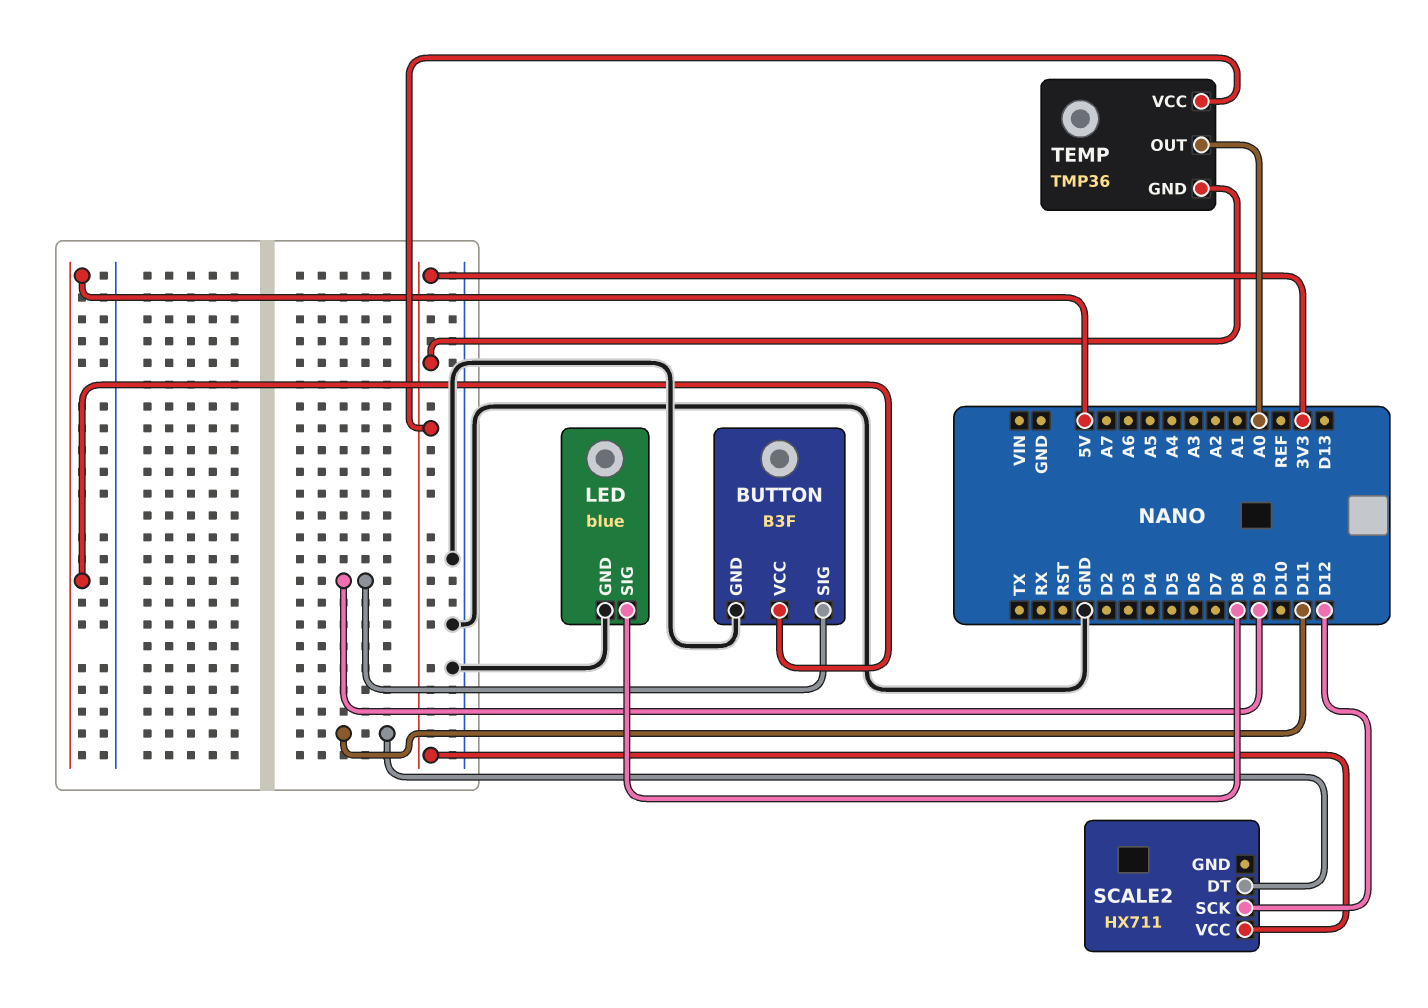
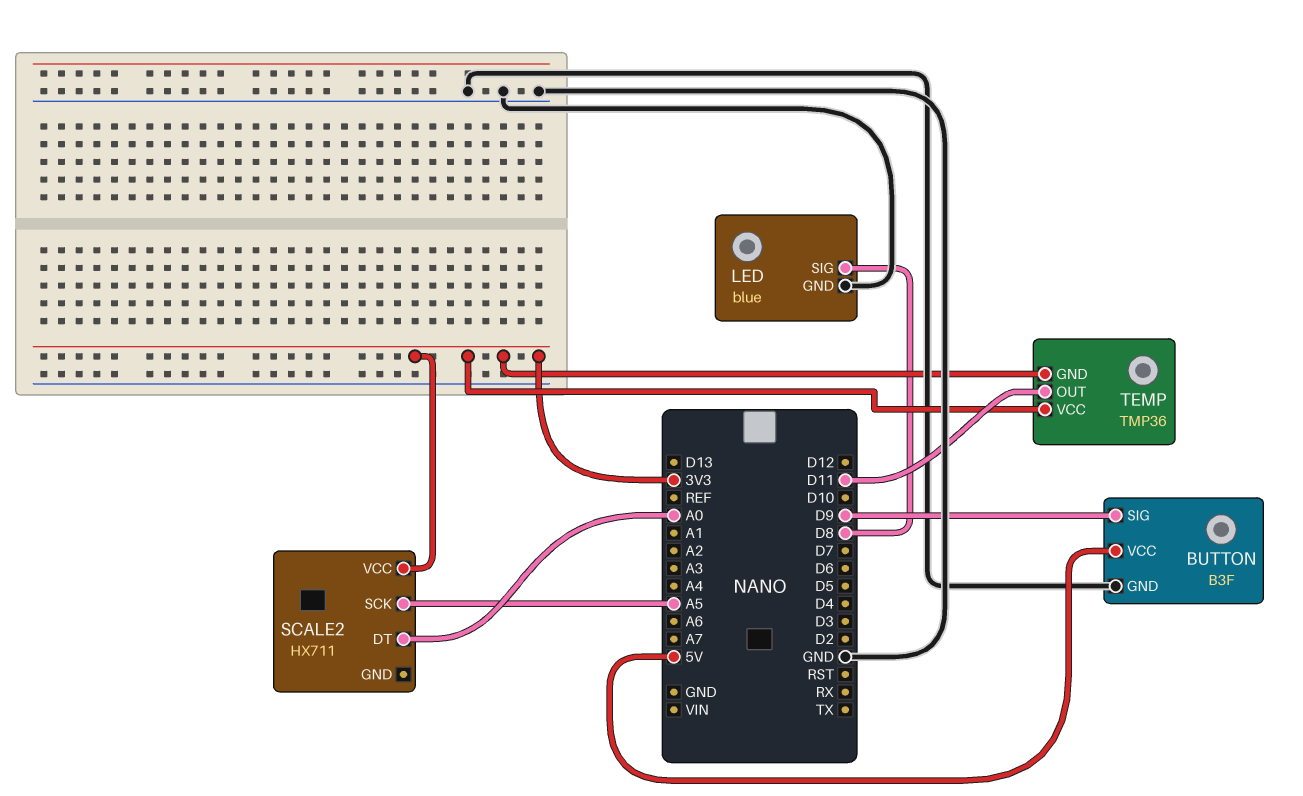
SCALE2 pin DT: D11 -> A0
SCALE2 pin SCK: D12 -> A5
TEMP pin OUT: A0 -> D11

